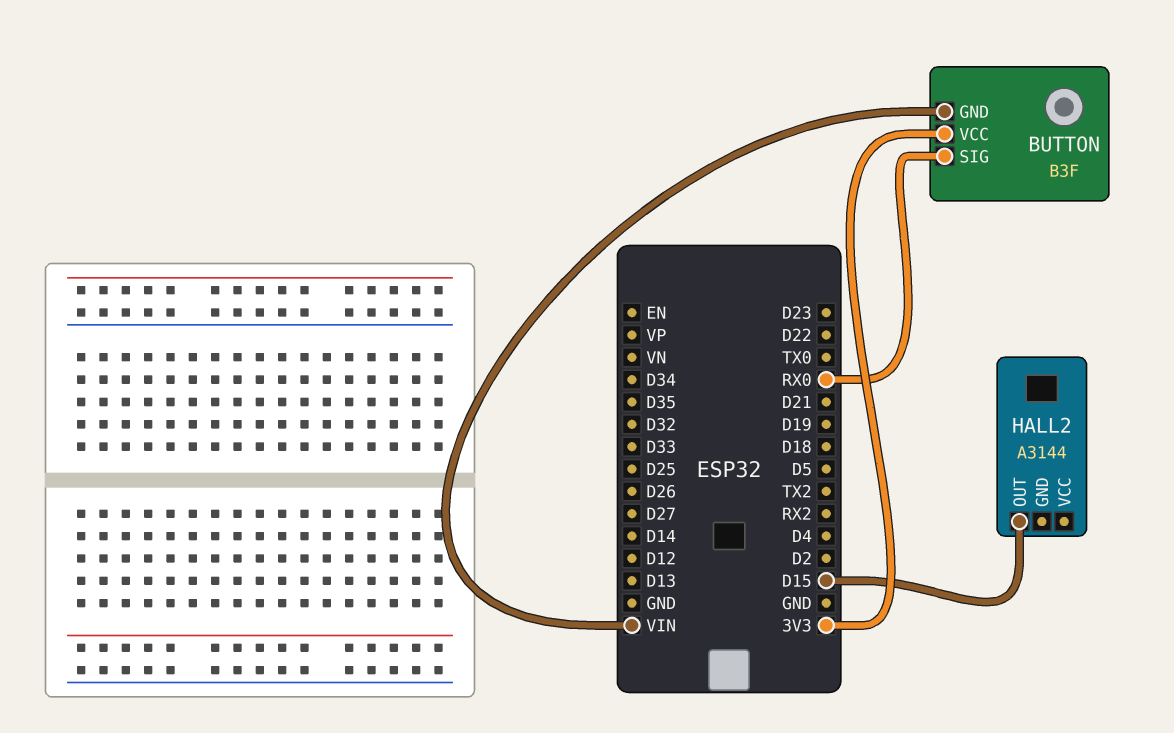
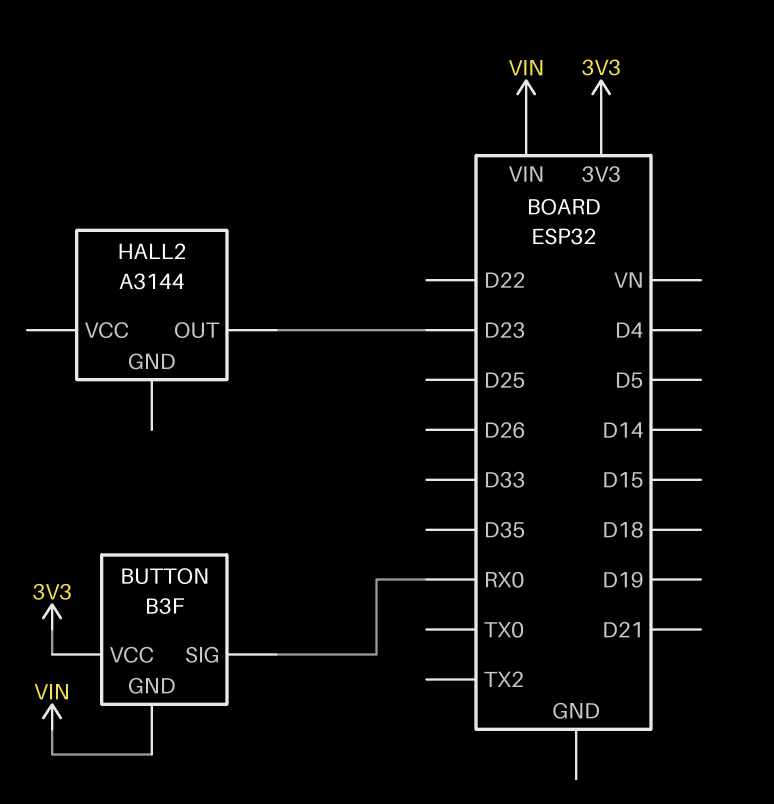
HALL2 pin OUT: D15 -> D23

